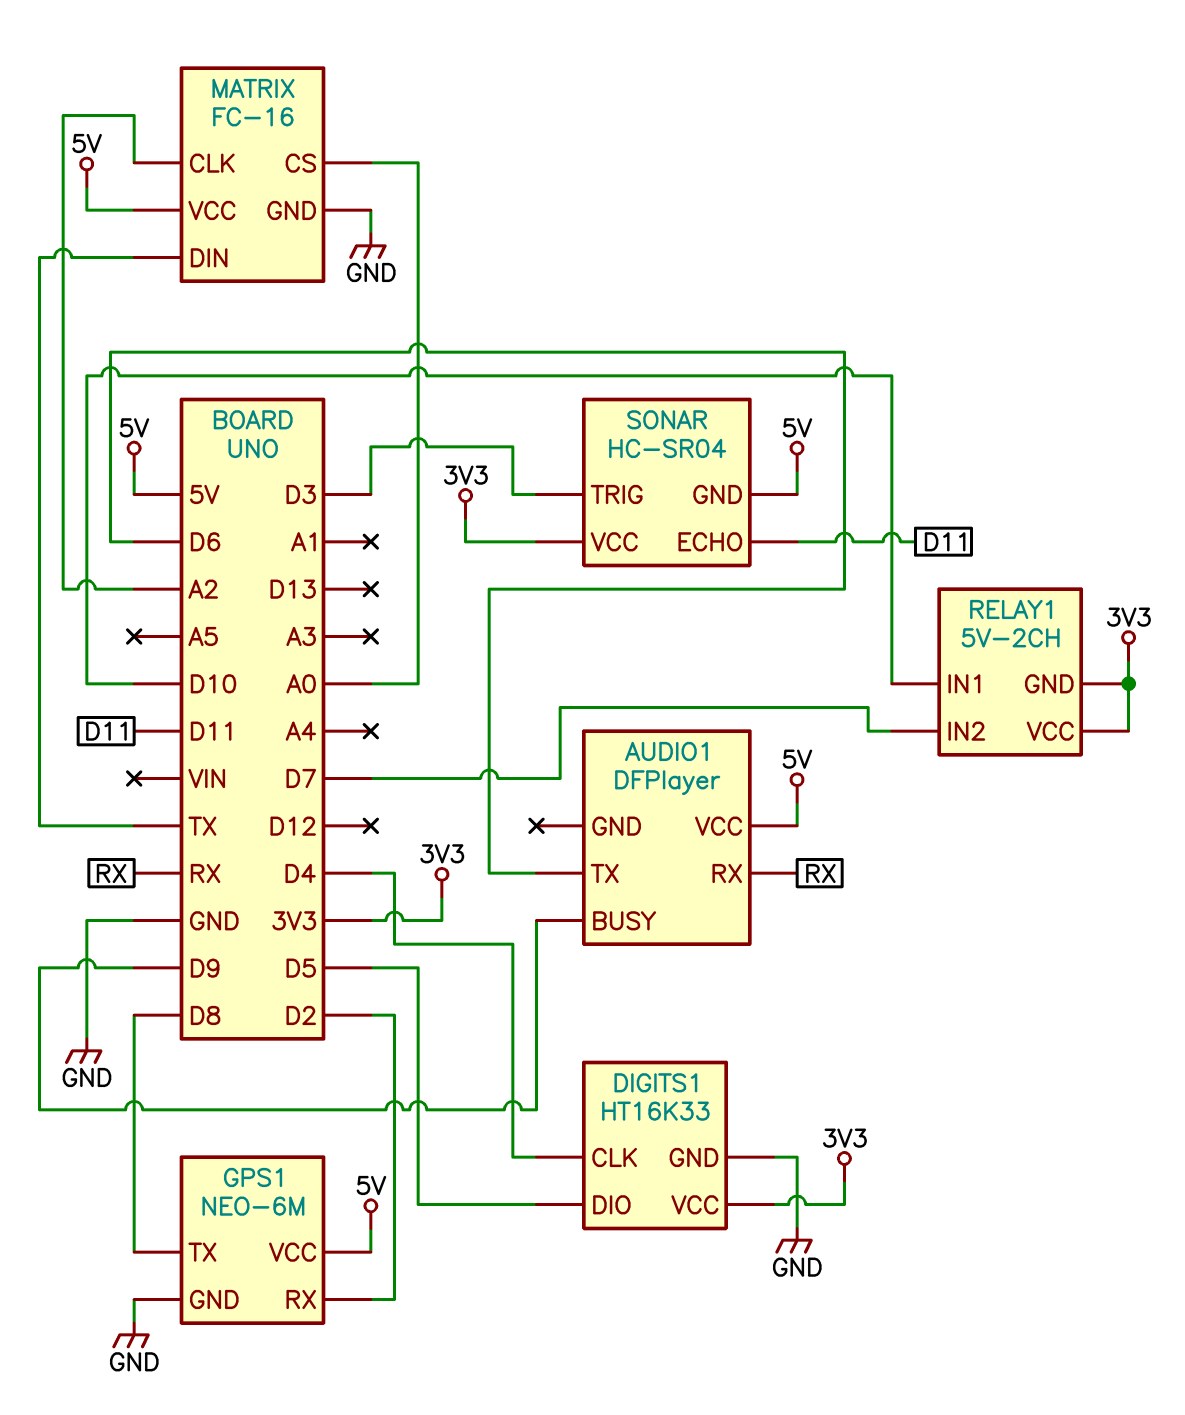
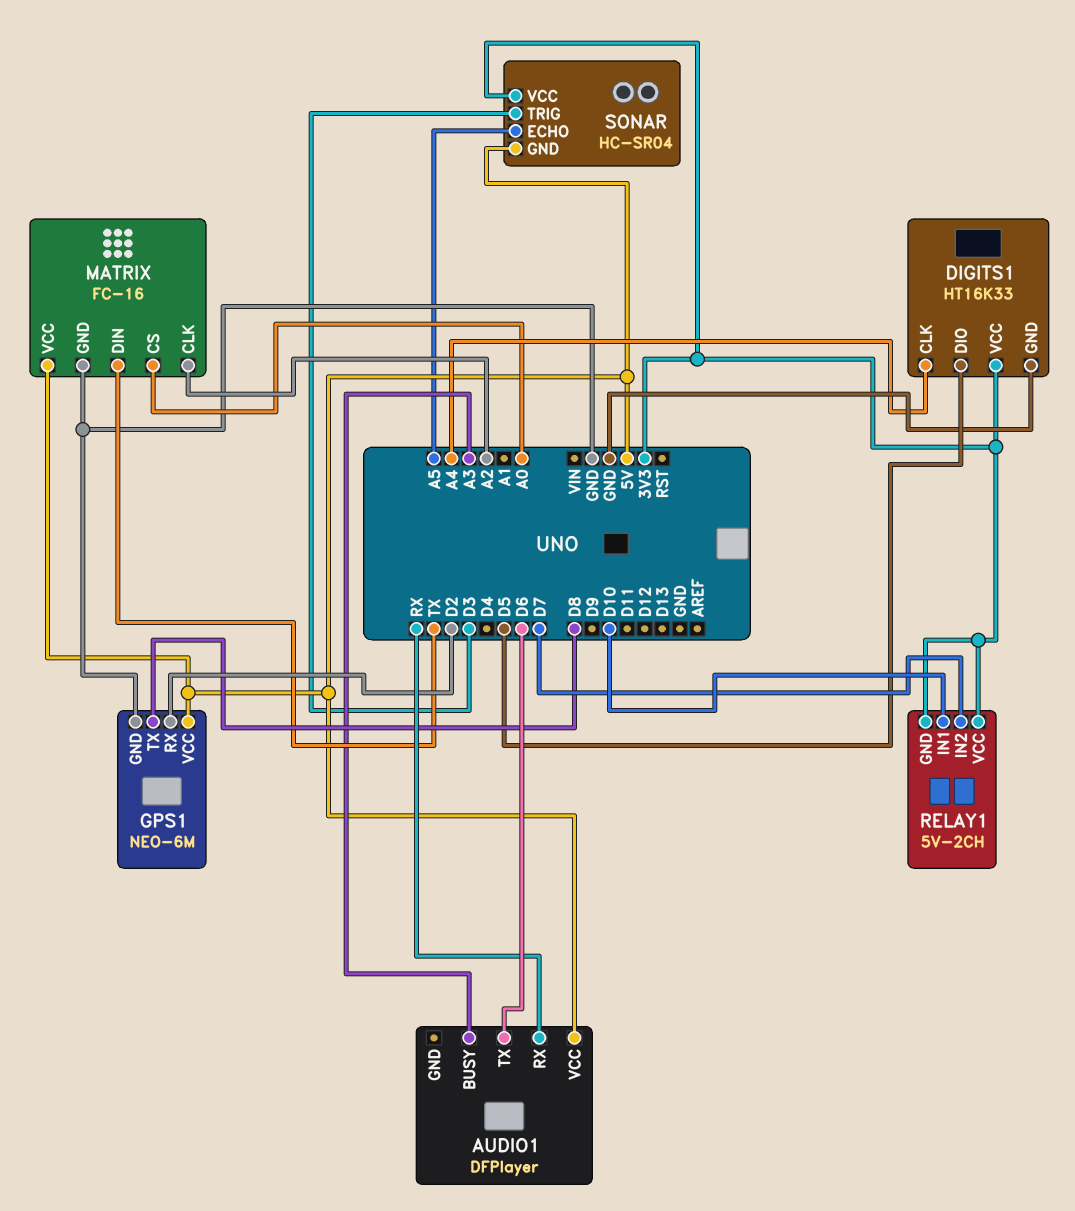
AUDIO1 pin BUSY: D9 -> A3
DIGITS1 pin CLK: D4 -> A4
SONAR pin ECHO: D11 -> A5

